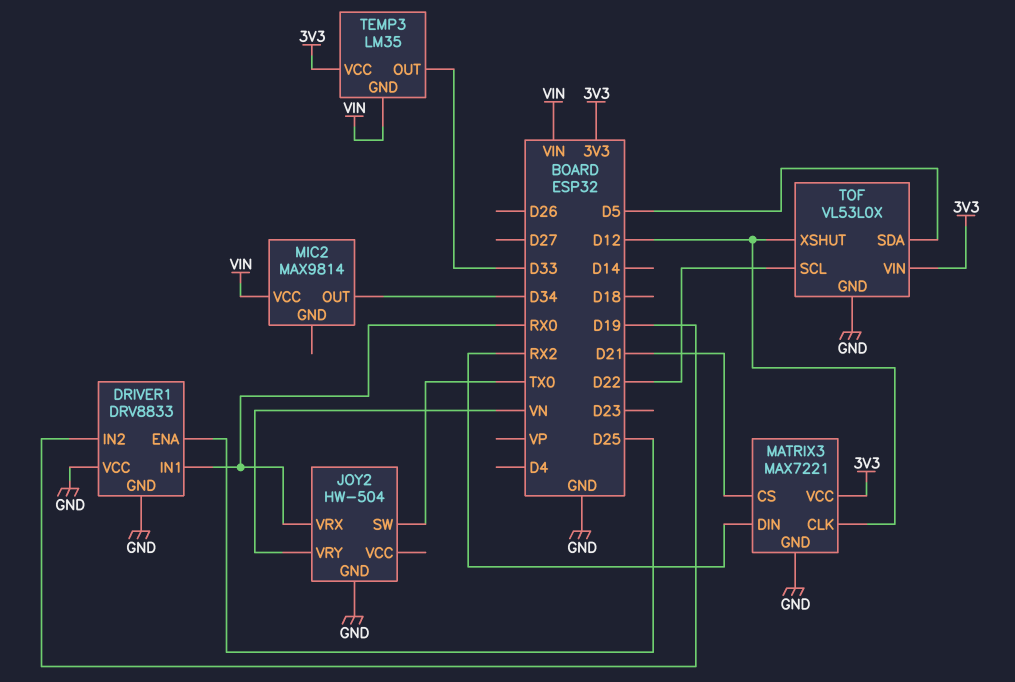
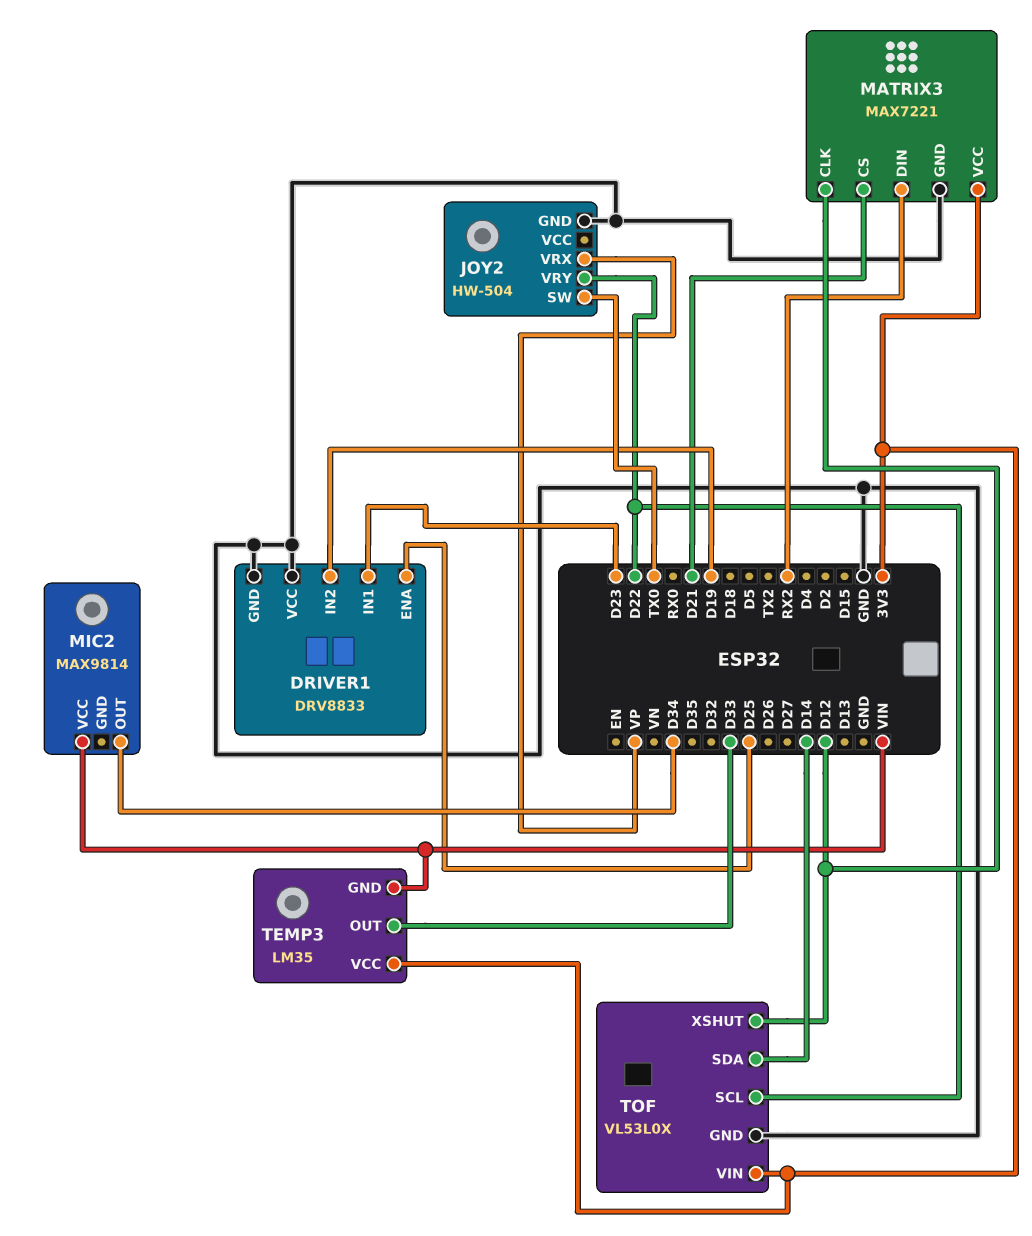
DRIVER1 pin IN1: RX0 -> D23
JOY2 pin VRX: RX0 -> VP
JOY2 pin VRY: VN -> D22
TOF pin SDA: D5 -> D14

